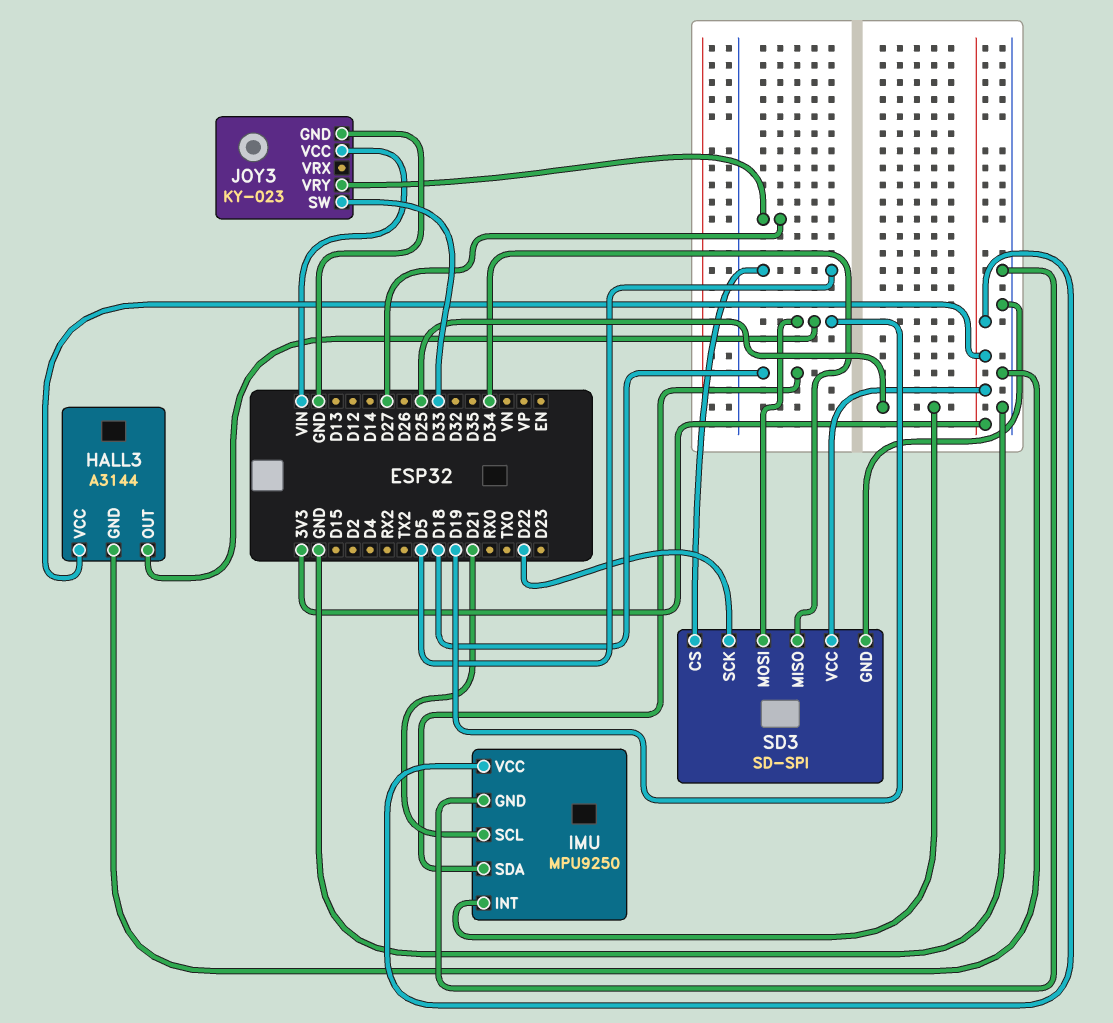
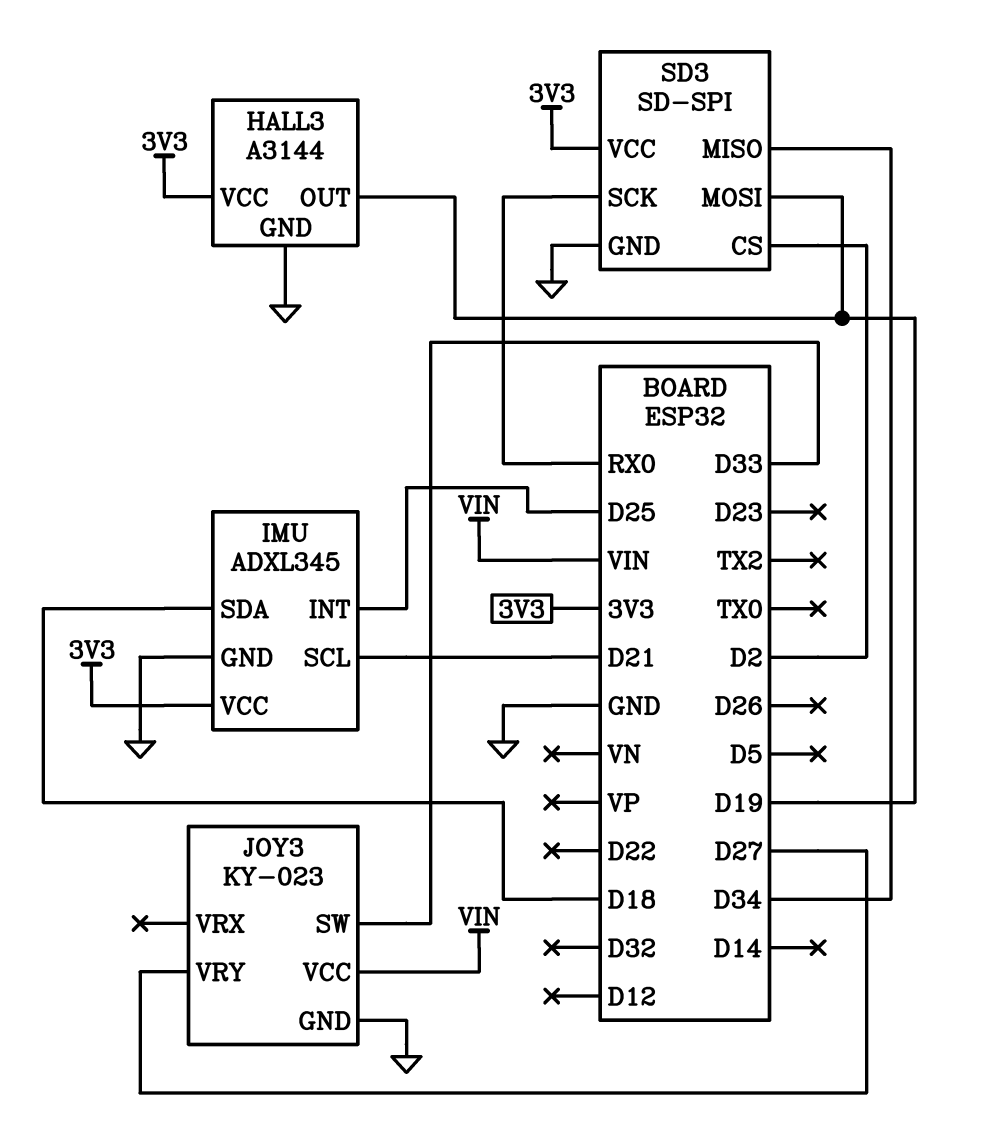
IMU: MPU9250 -> ADXL345
SD3 pin CS: D5 -> D2
SD3 pin SCK: D22 -> RX0

